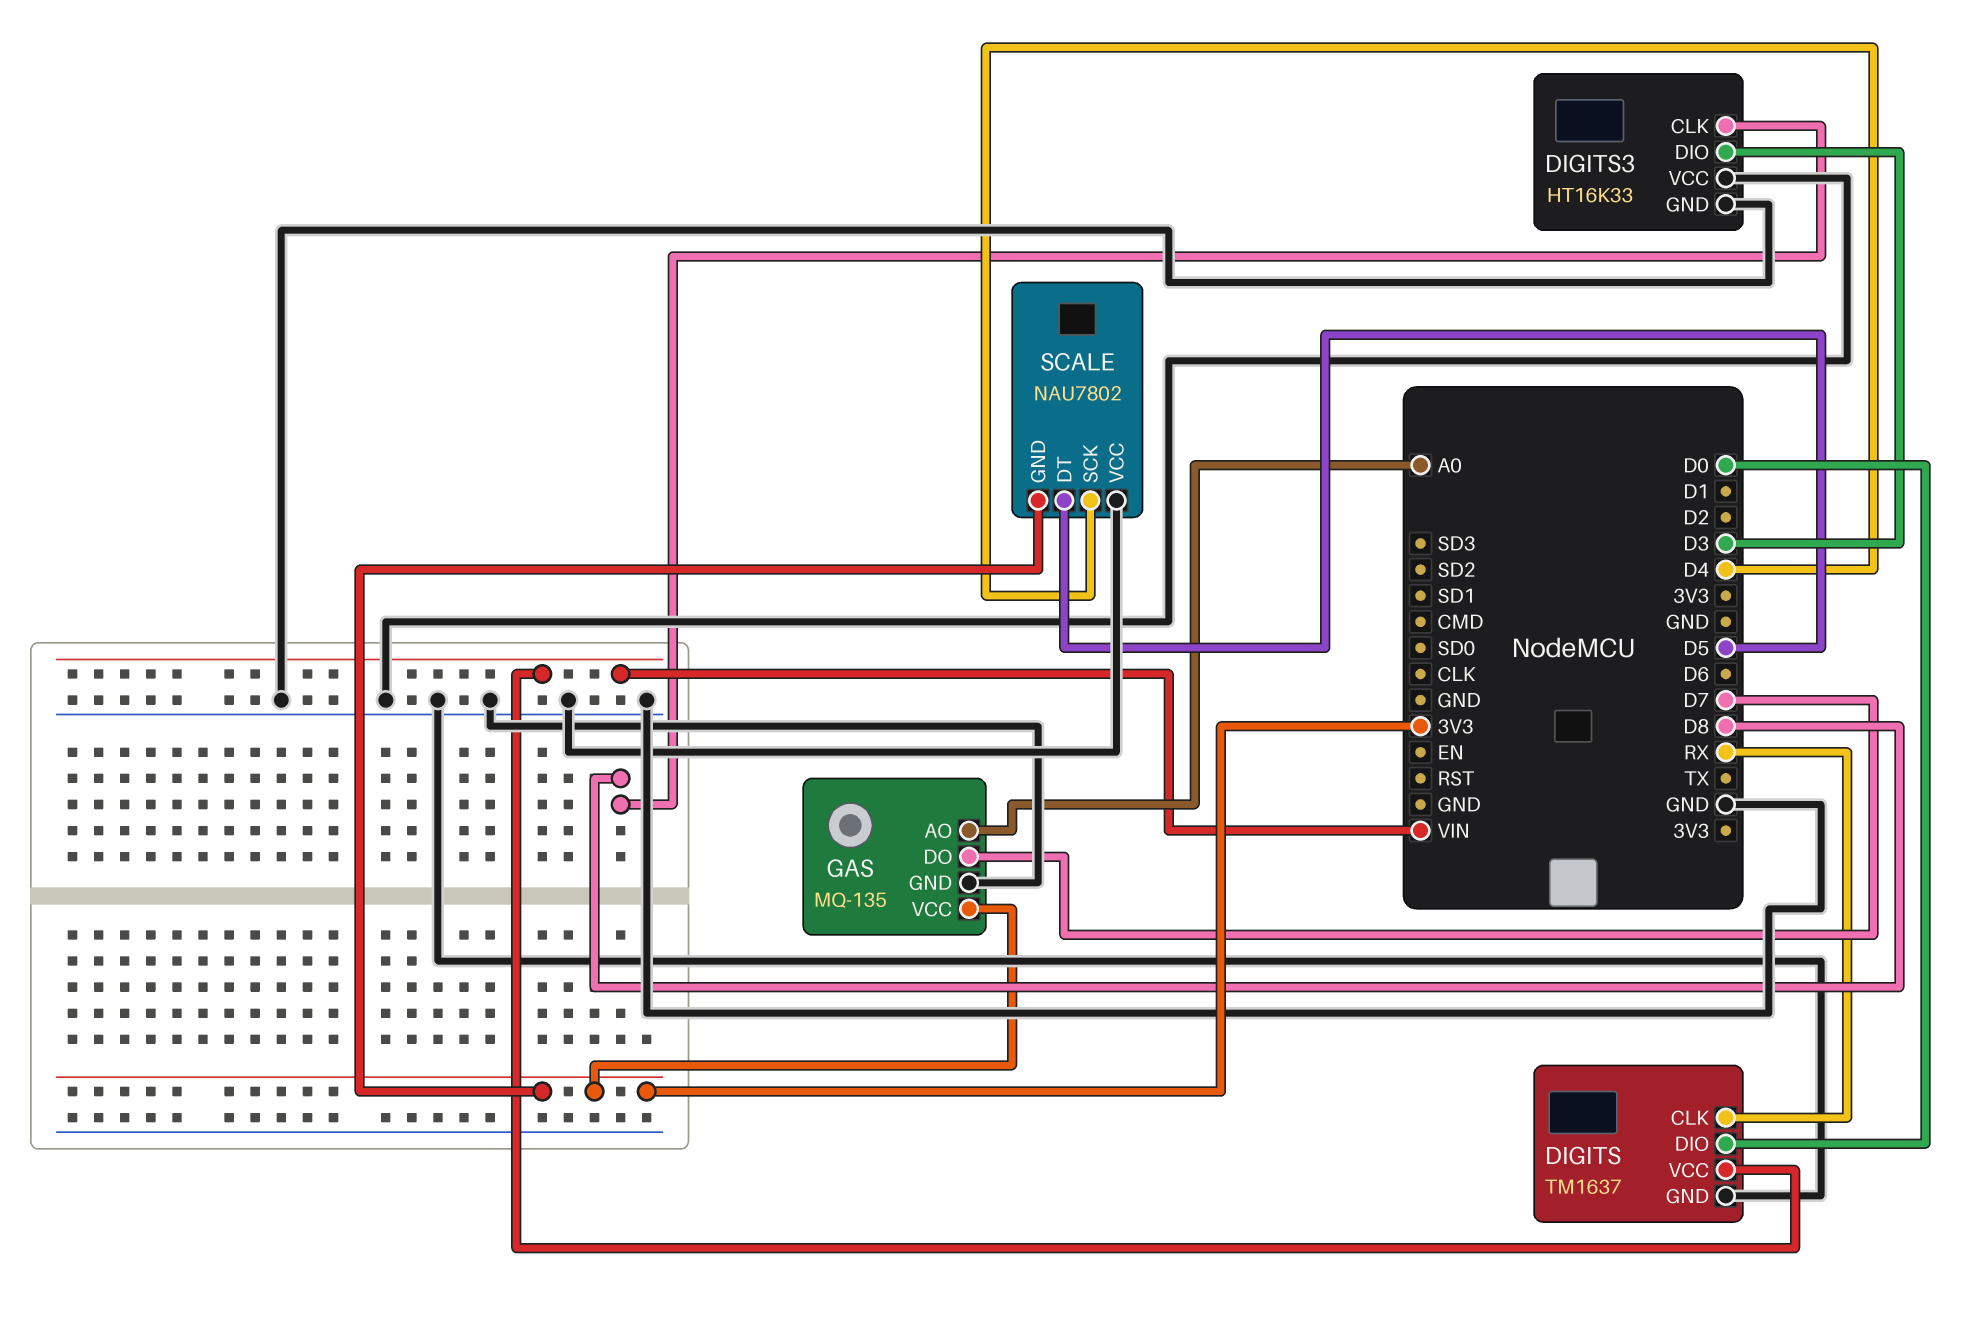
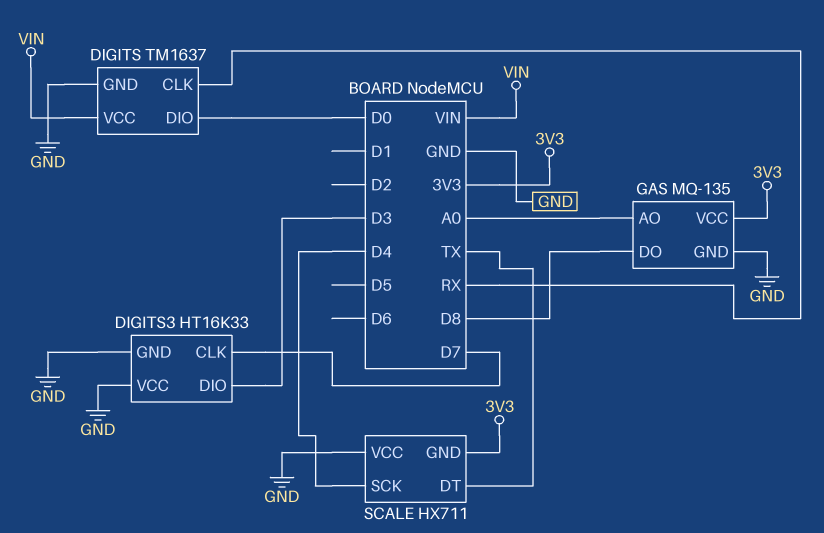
DIGITS3 pin CLK: D8 -> D7
GAS pin DO: D7 -> D8
SCALE: NAU7802 -> HX711
SCALE pin DT: D5 -> TX

